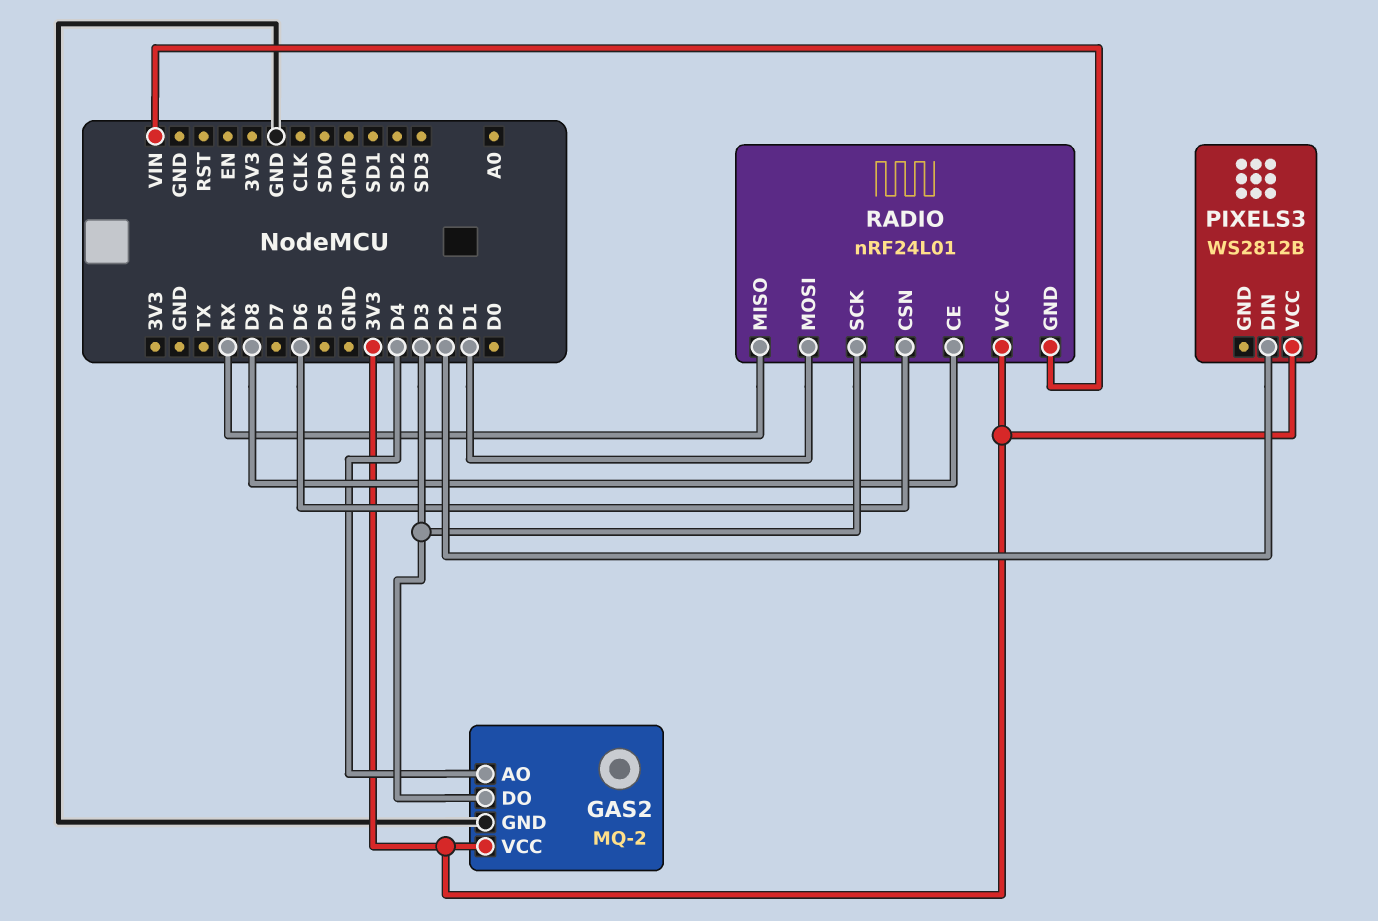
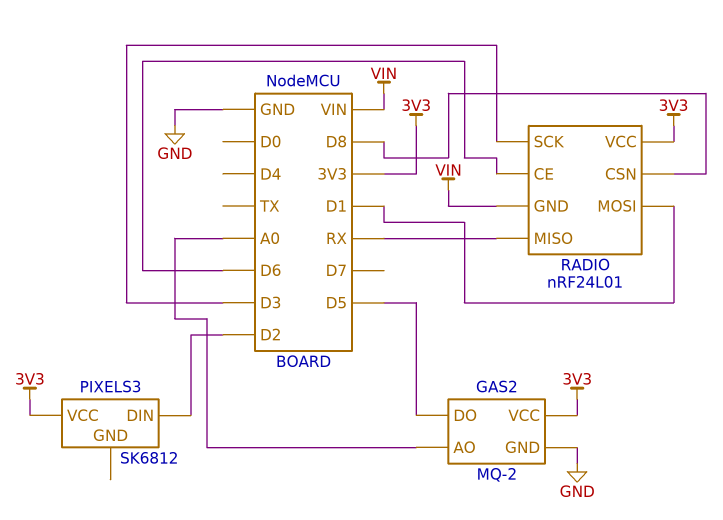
GAS2 pin AO: D4 -> A0
GAS2 pin DO: D3 -> D5
PIXELS3: WS2812B -> SK6812
RADIO pin CE: D8 -> D6
RADIO pin CSN: D6 -> D8

